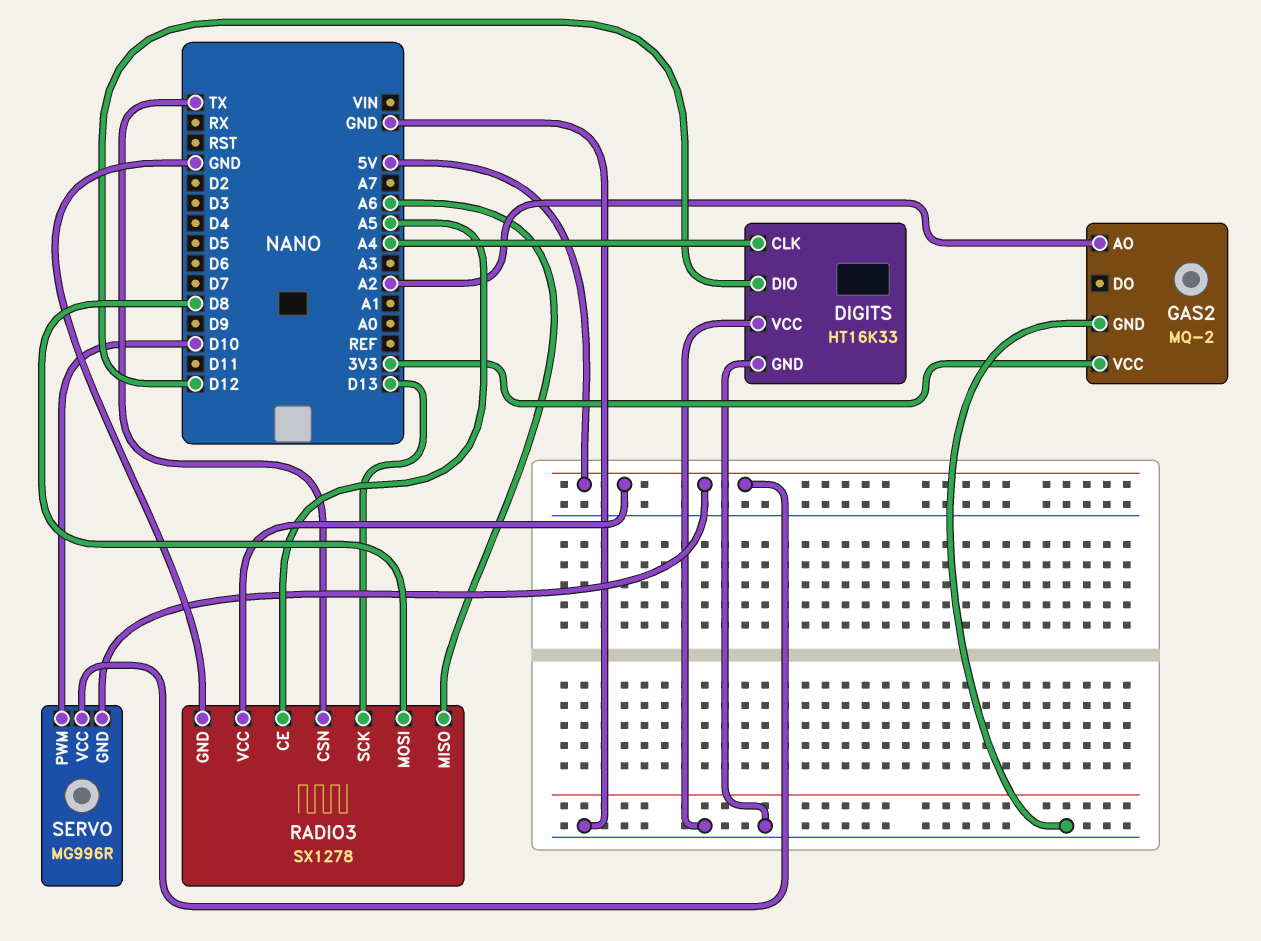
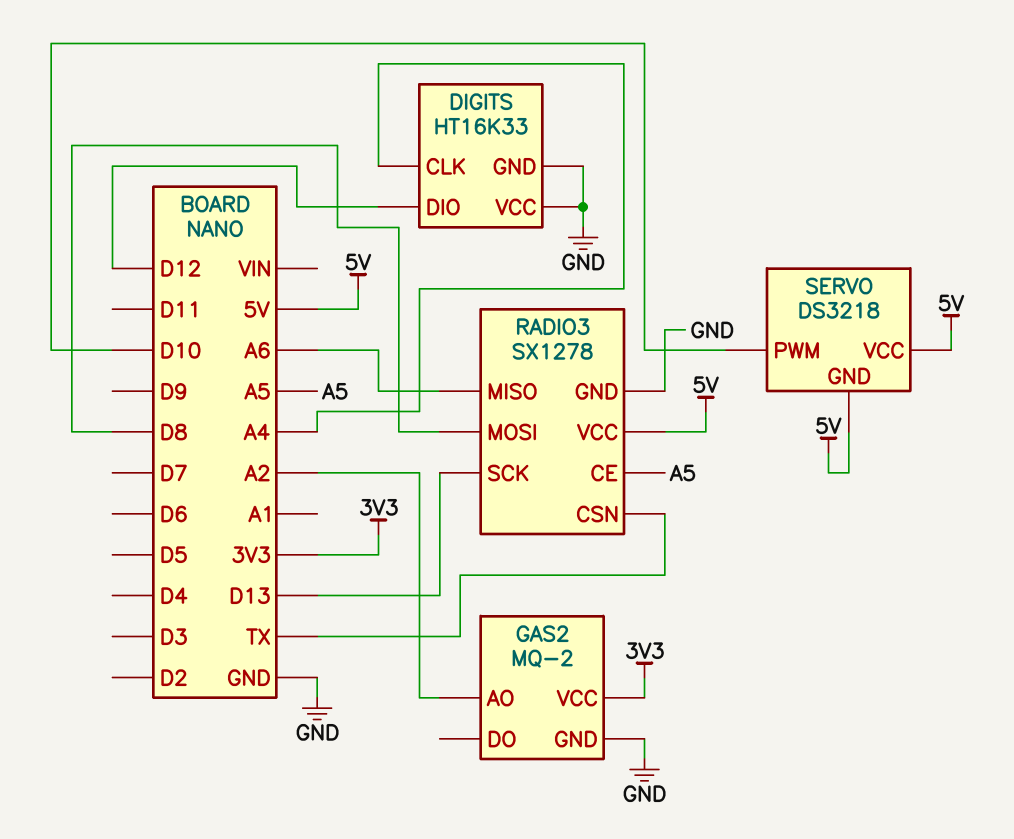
SERVO: MG996R -> DS3218

